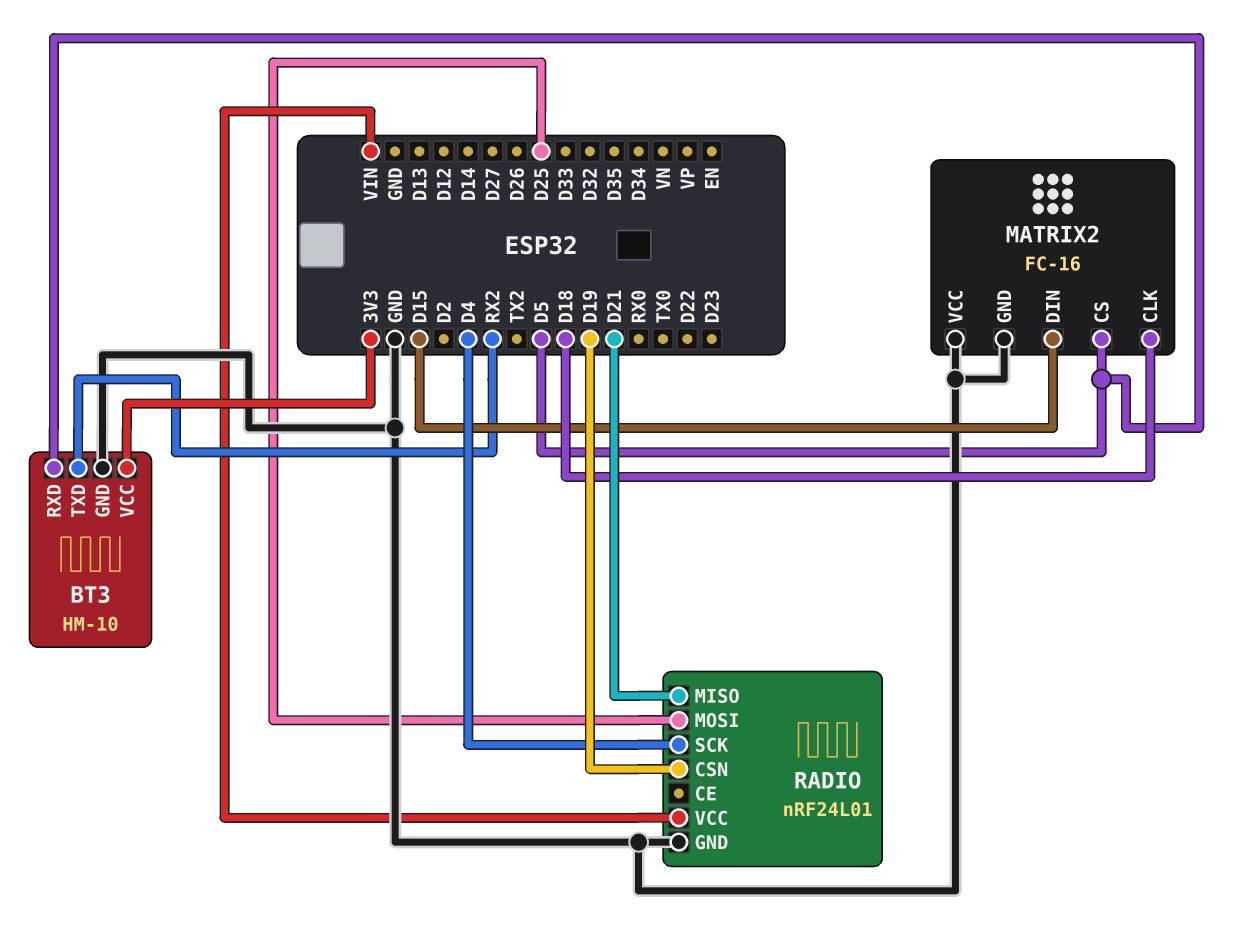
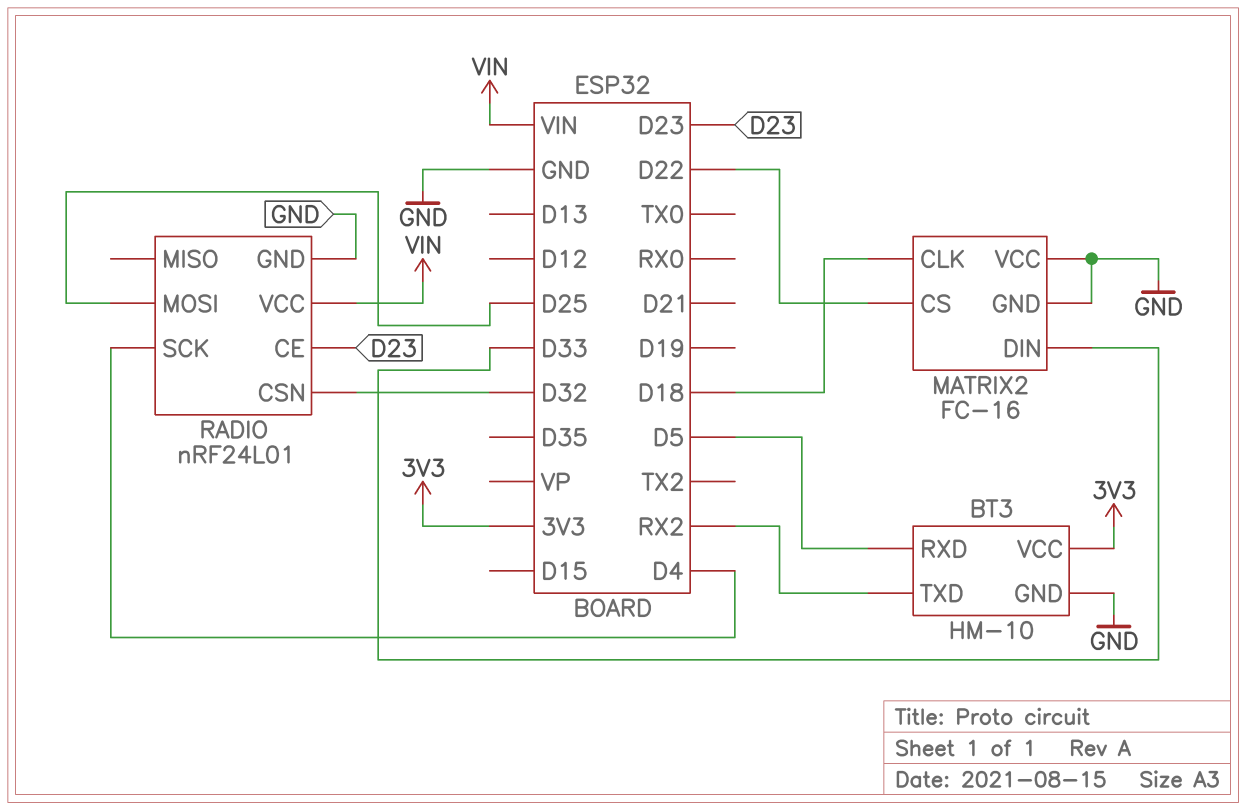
MATRIX2 pin CS: D5 -> D22
MATRIX2 pin DIN: D15 -> D33
RADIO pin CE: none -> D23
RADIO pin CSN: D19 -> D32
RADIO pin MISO: D21 -> none

